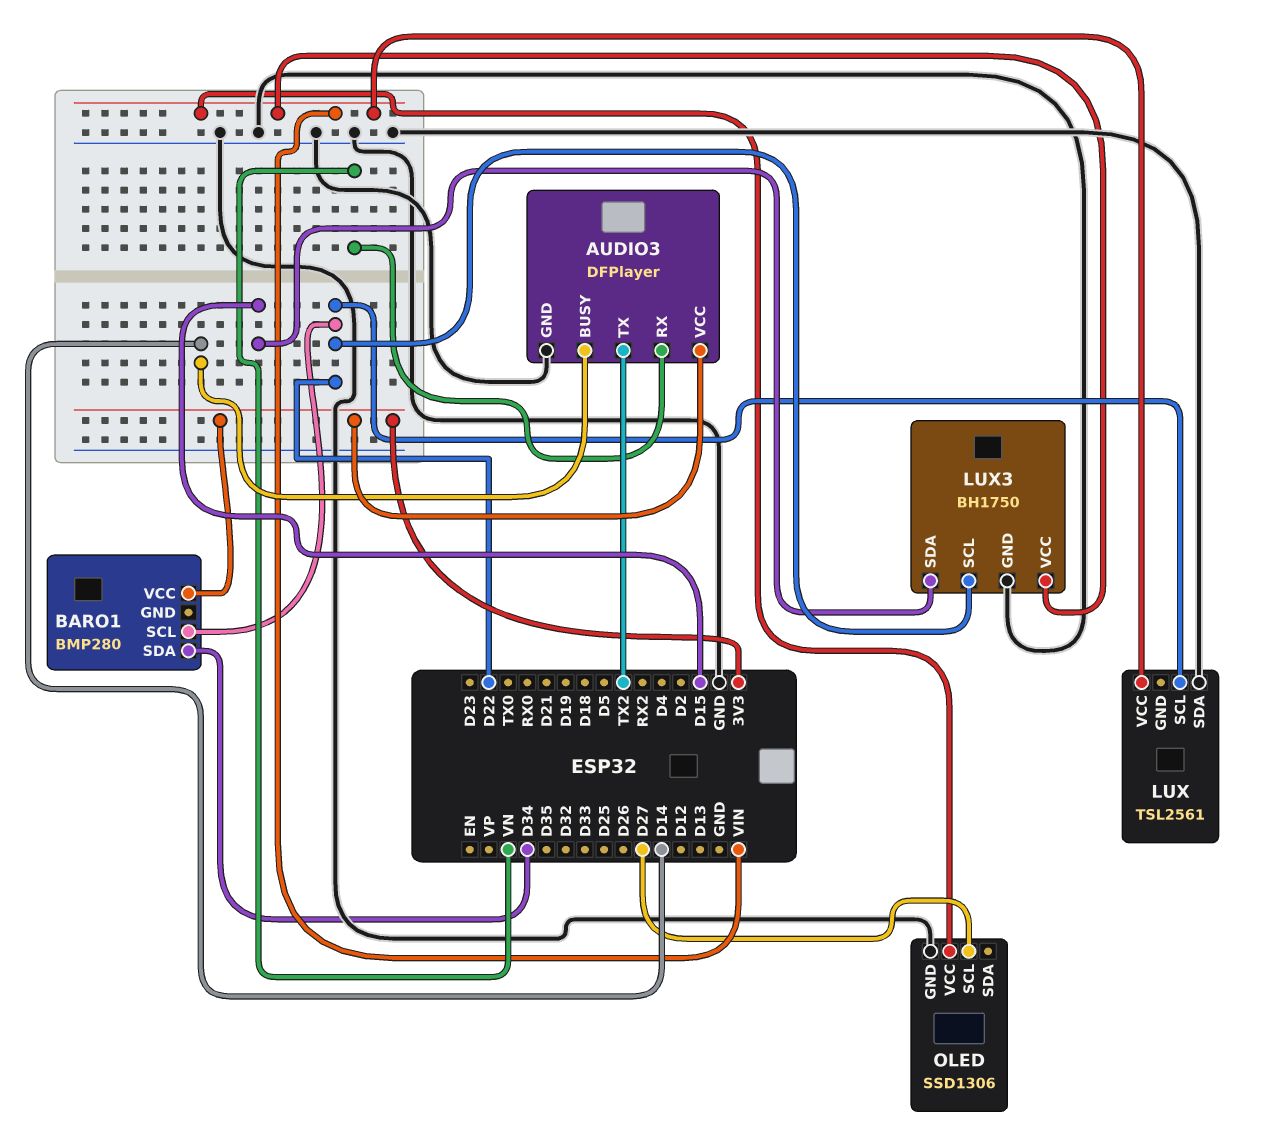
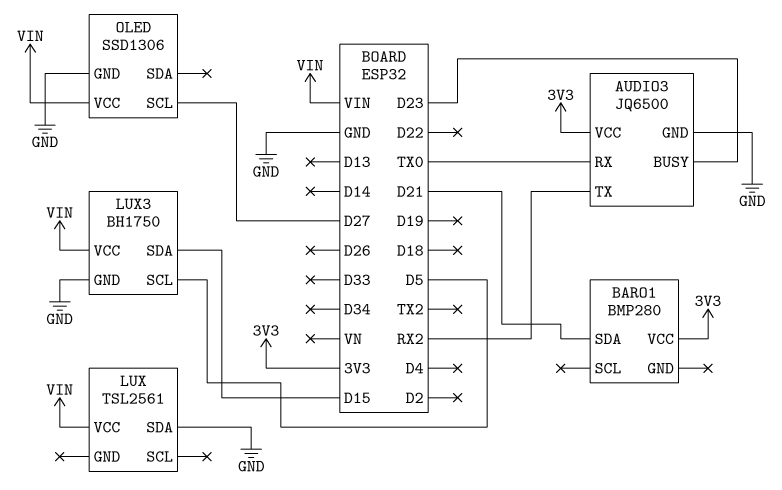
AUDIO3: DFPlayer -> JQ6500
AUDIO3 pin BUSY: D14 -> D23
AUDIO3 pin RX: VN -> TX0
AUDIO3 pin TX: TX2 -> RX2
BARO1 pin SCL: D22 -> none
BARO1 pin SDA: D34 -> D21
LUX pin SCL: D22 -> none
LUX3 pin SCL: D22 -> D5

